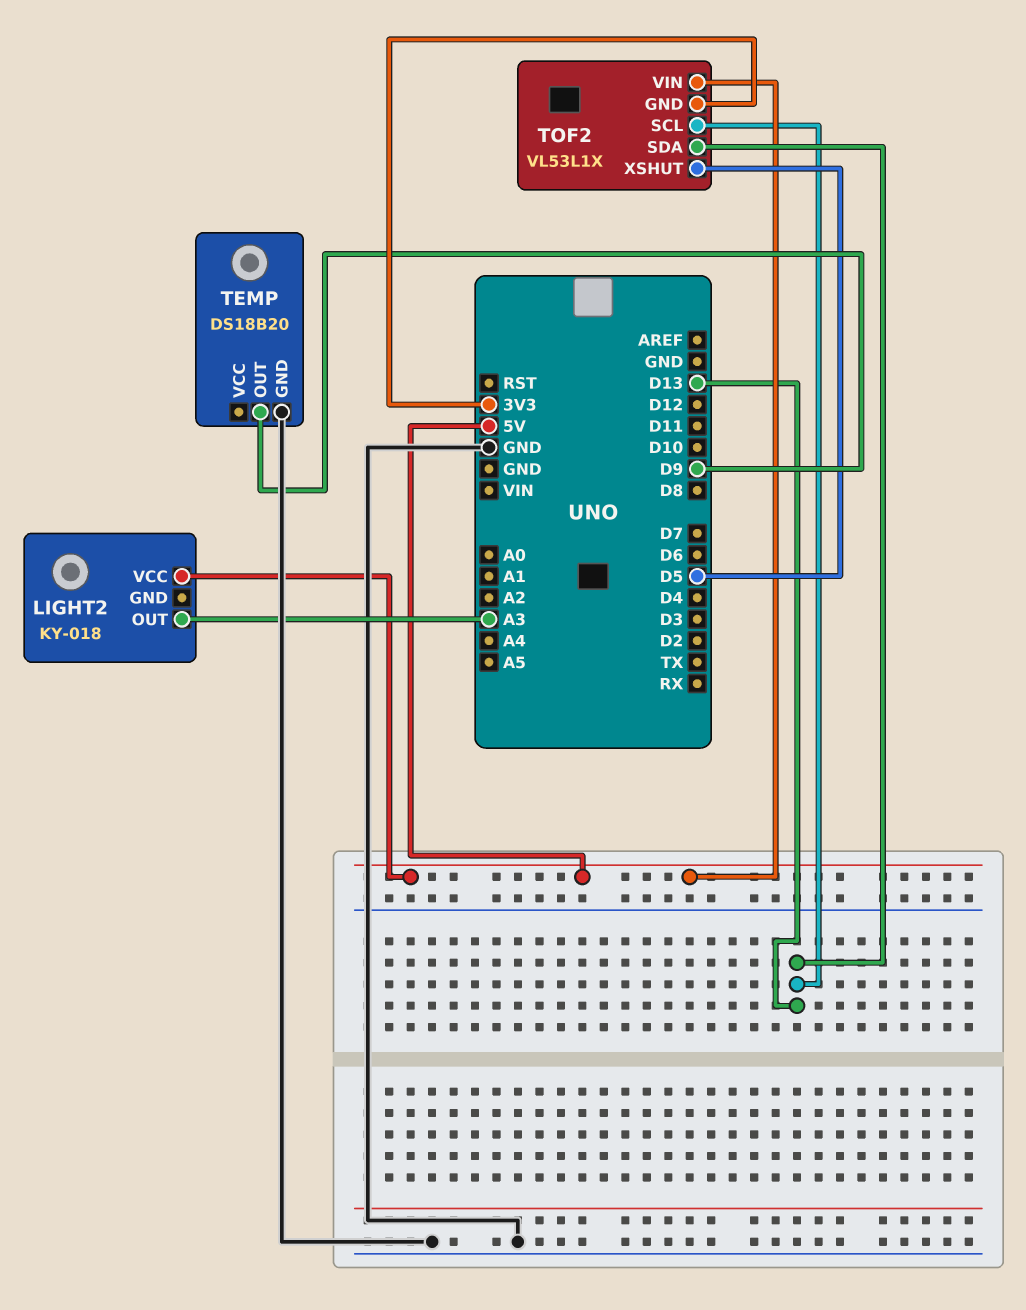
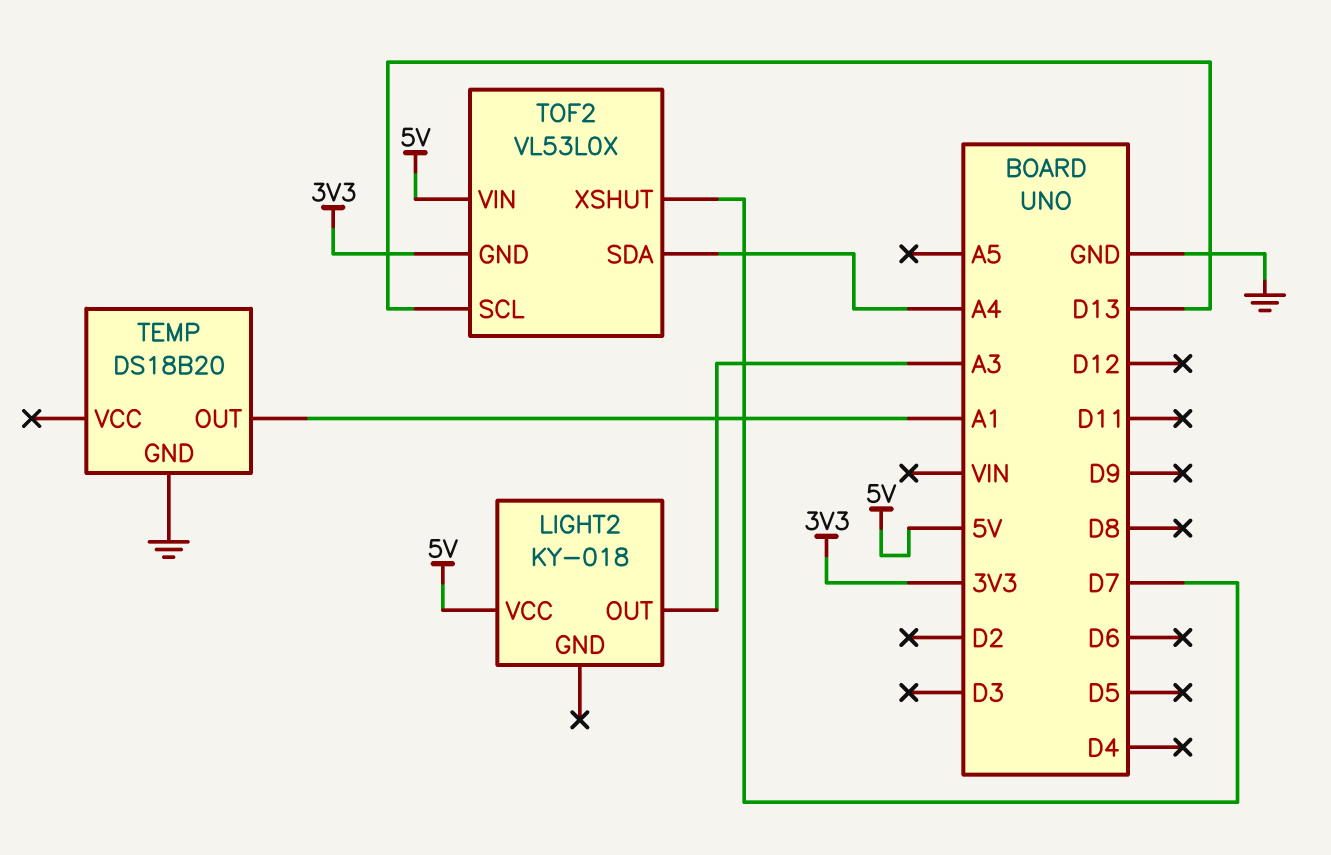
TEMP pin OUT: D9 -> A1
TOF2: VL53L1X -> VL53L0X
TOF2 pin SDA: D13 -> A4
TOF2 pin XSHUT: D5 -> D7

